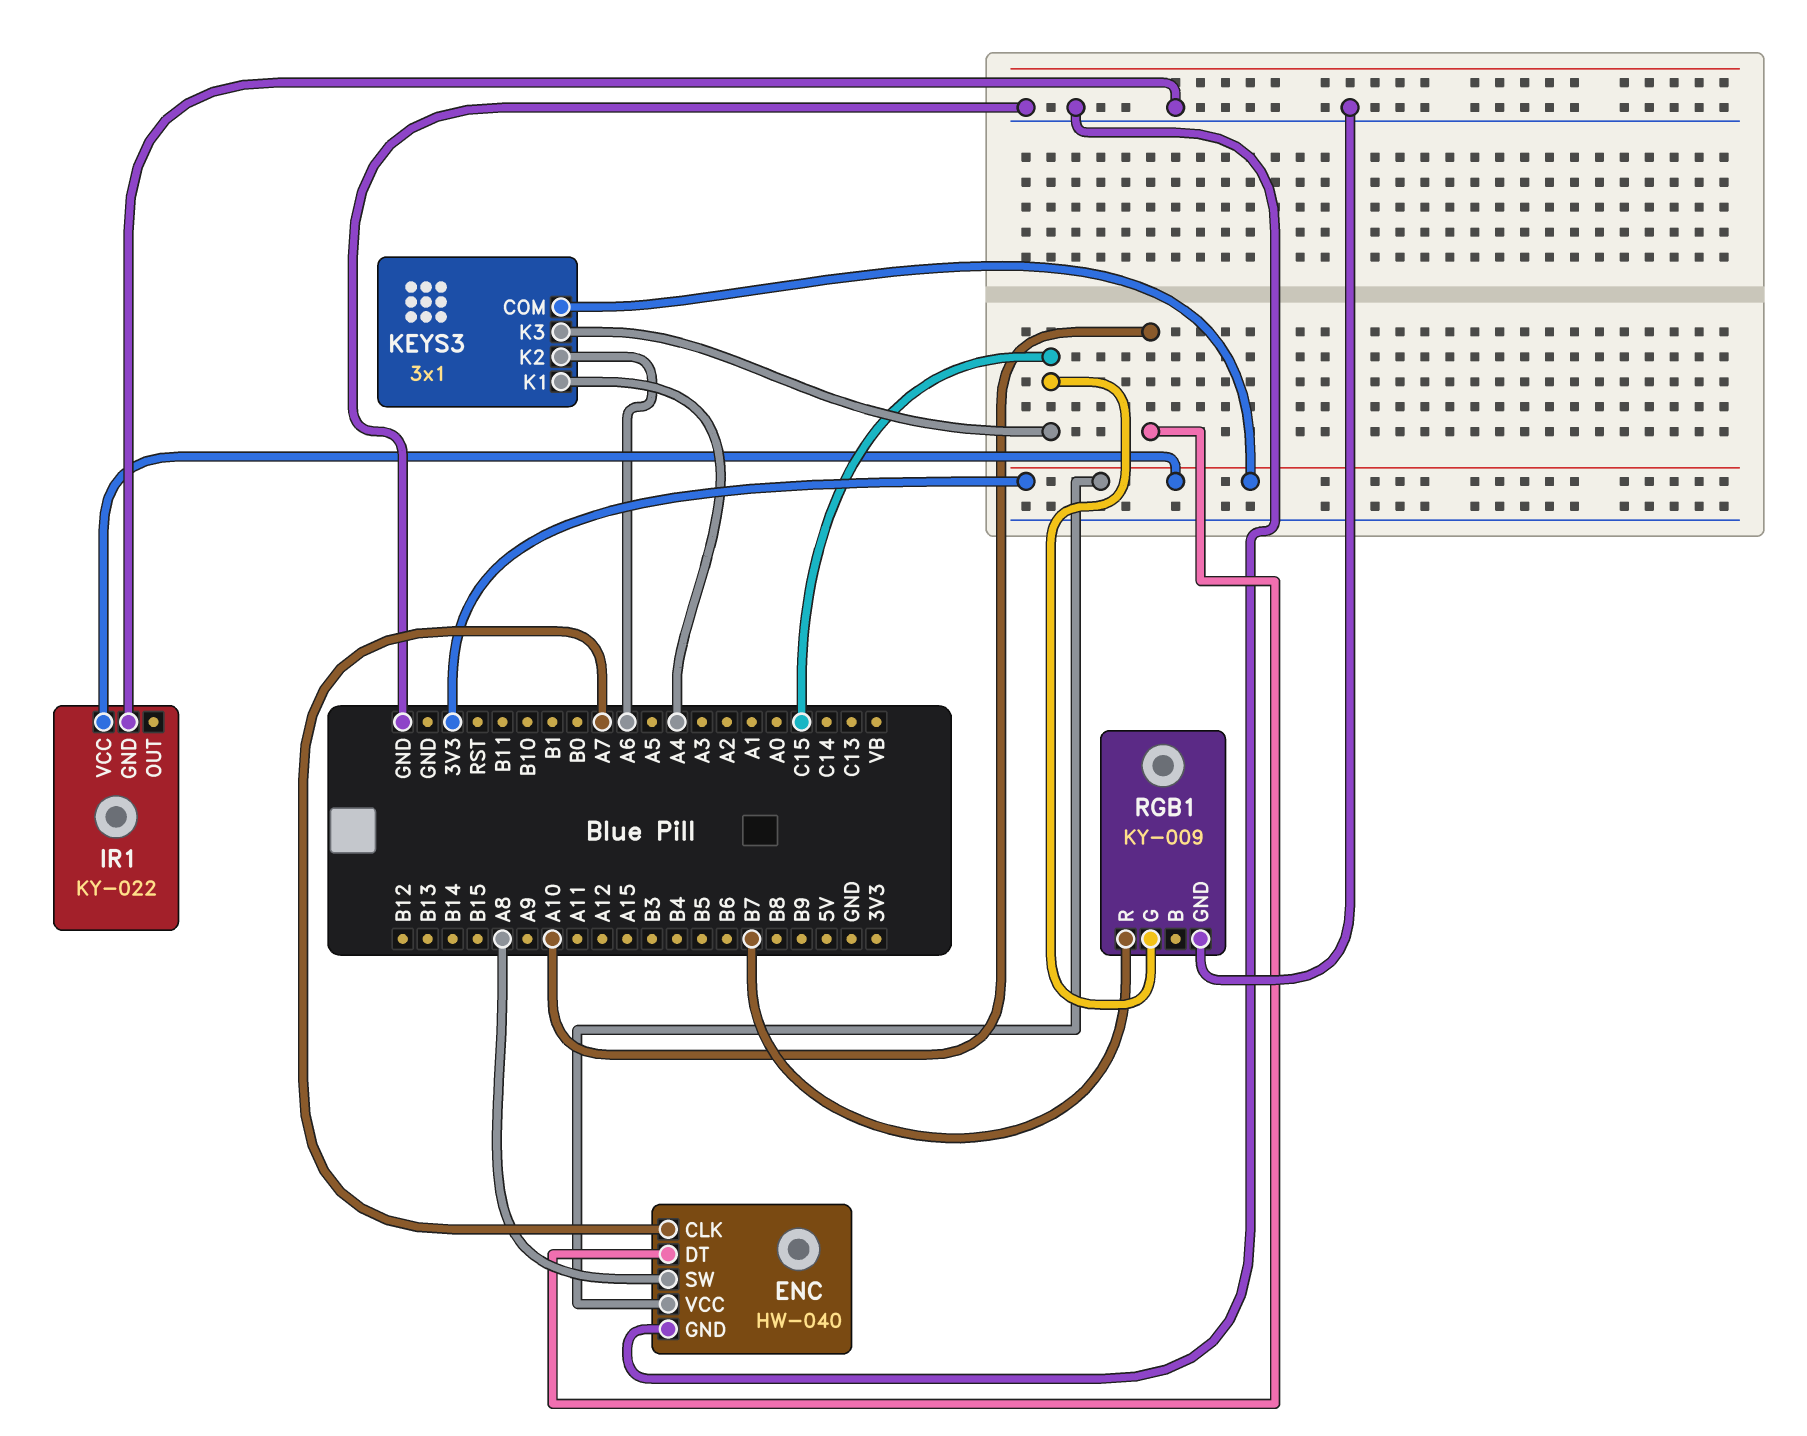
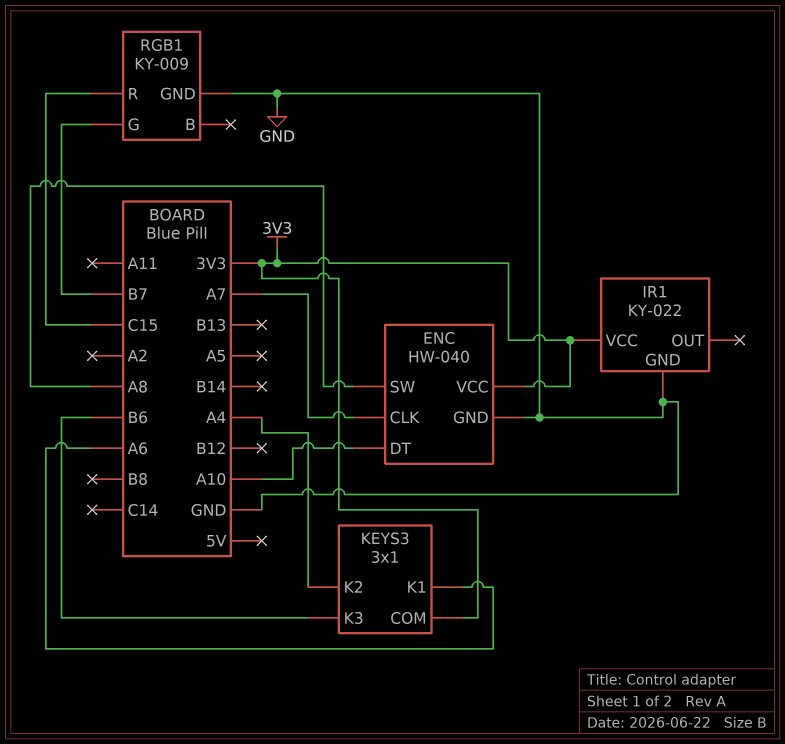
KEYS3 pin K1: A4 -> A6
KEYS3 pin K2: A6 -> A4
KEYS3 pin K3: C15 -> B6
RGB1 pin G: C15 -> B7
RGB1 pin R: B7 -> C15

